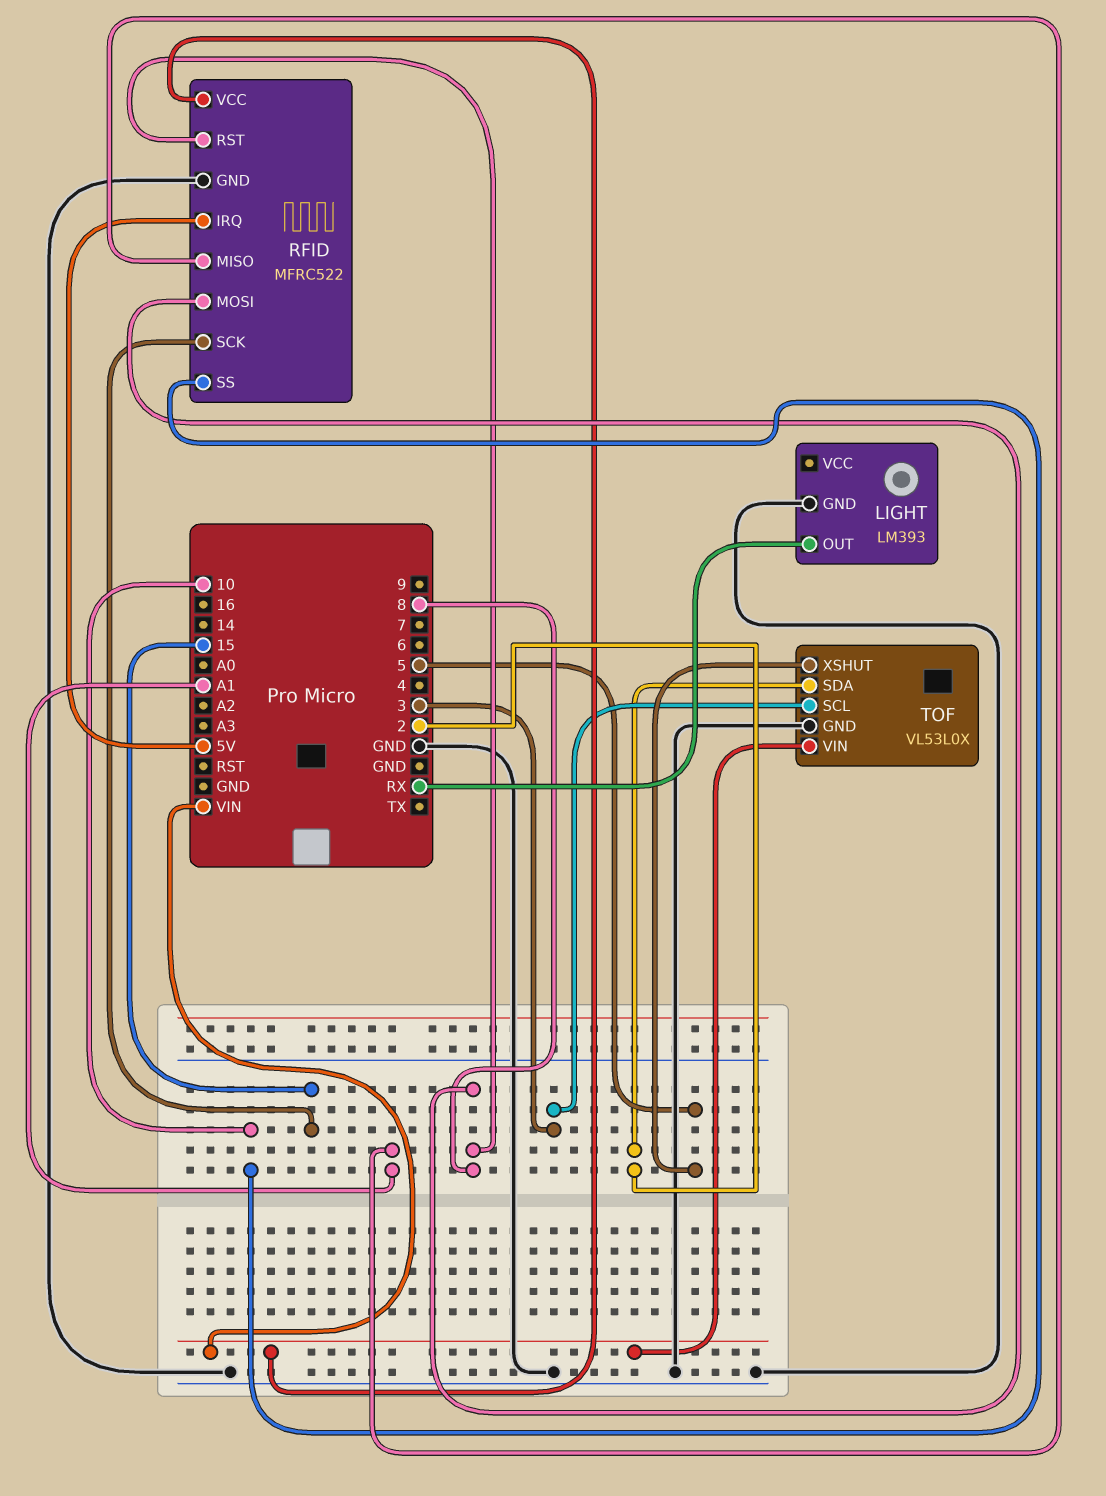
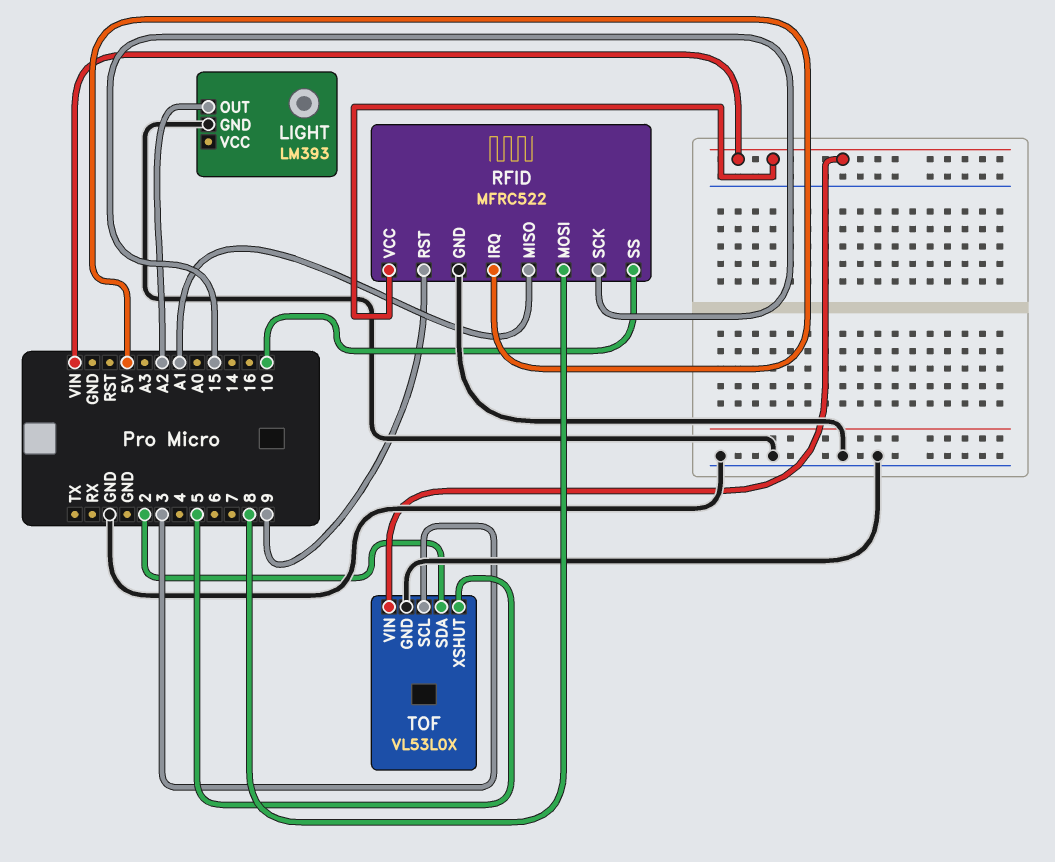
LIGHT pin OUT: RX -> A2
RFID pin RST: 8 -> 9

